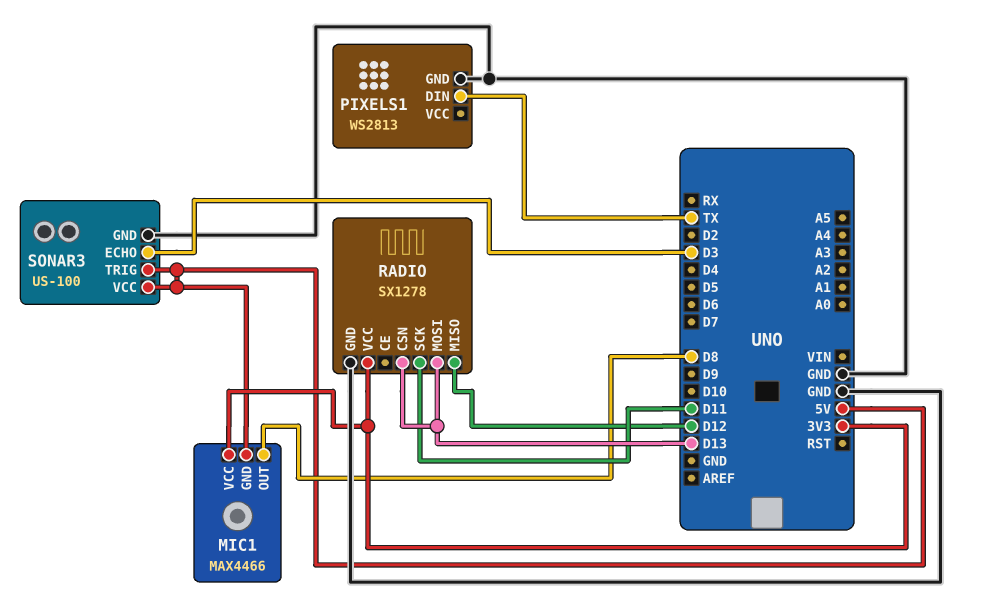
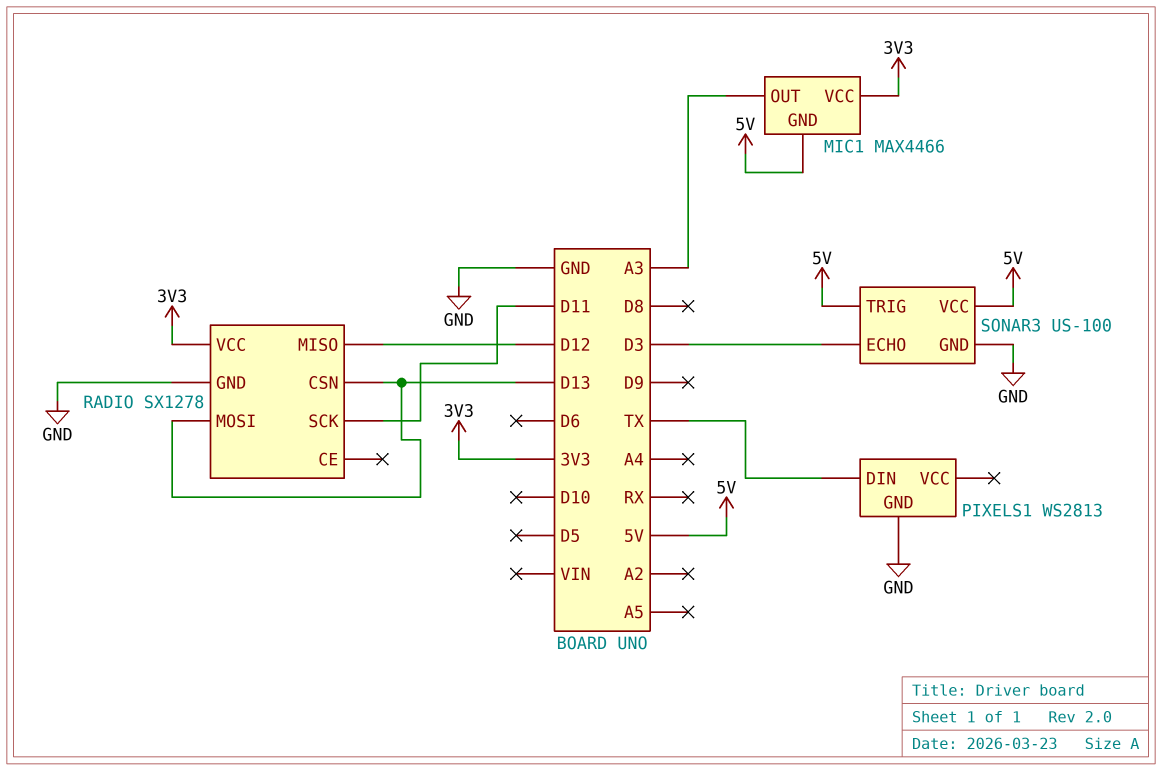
MIC1 pin OUT: D8 -> A3

